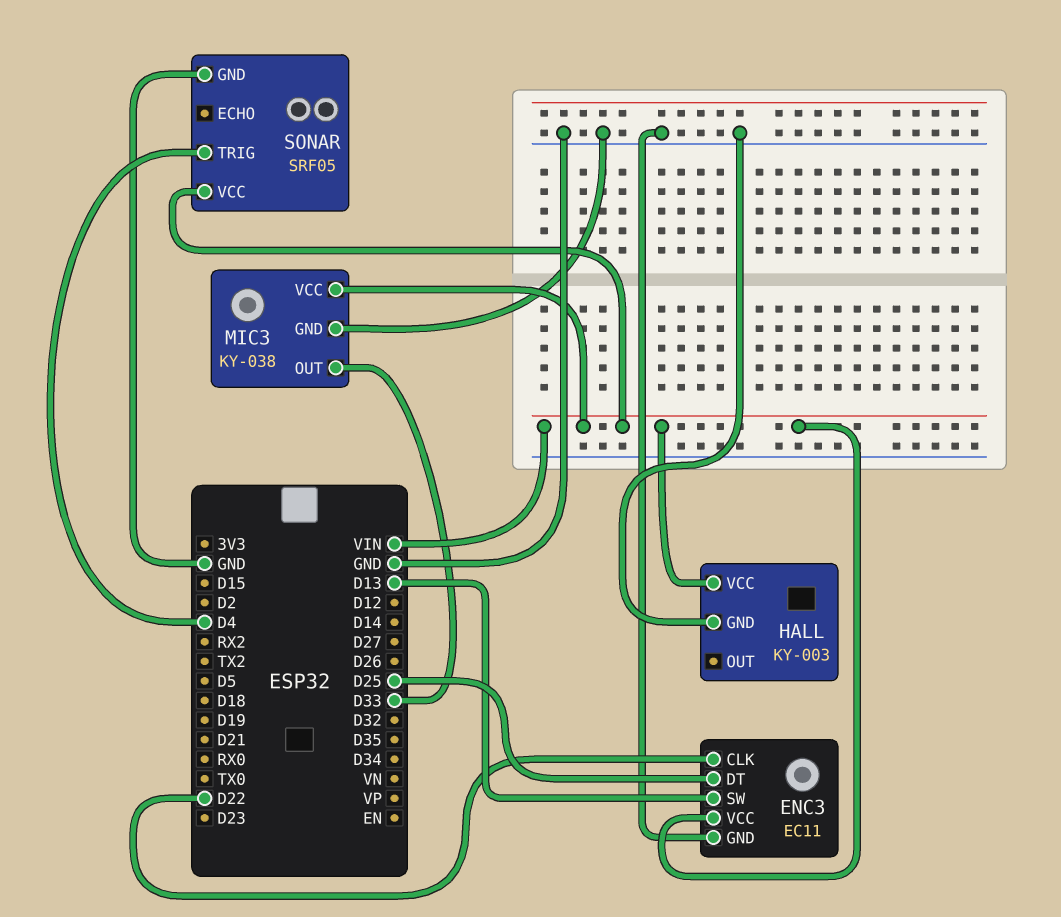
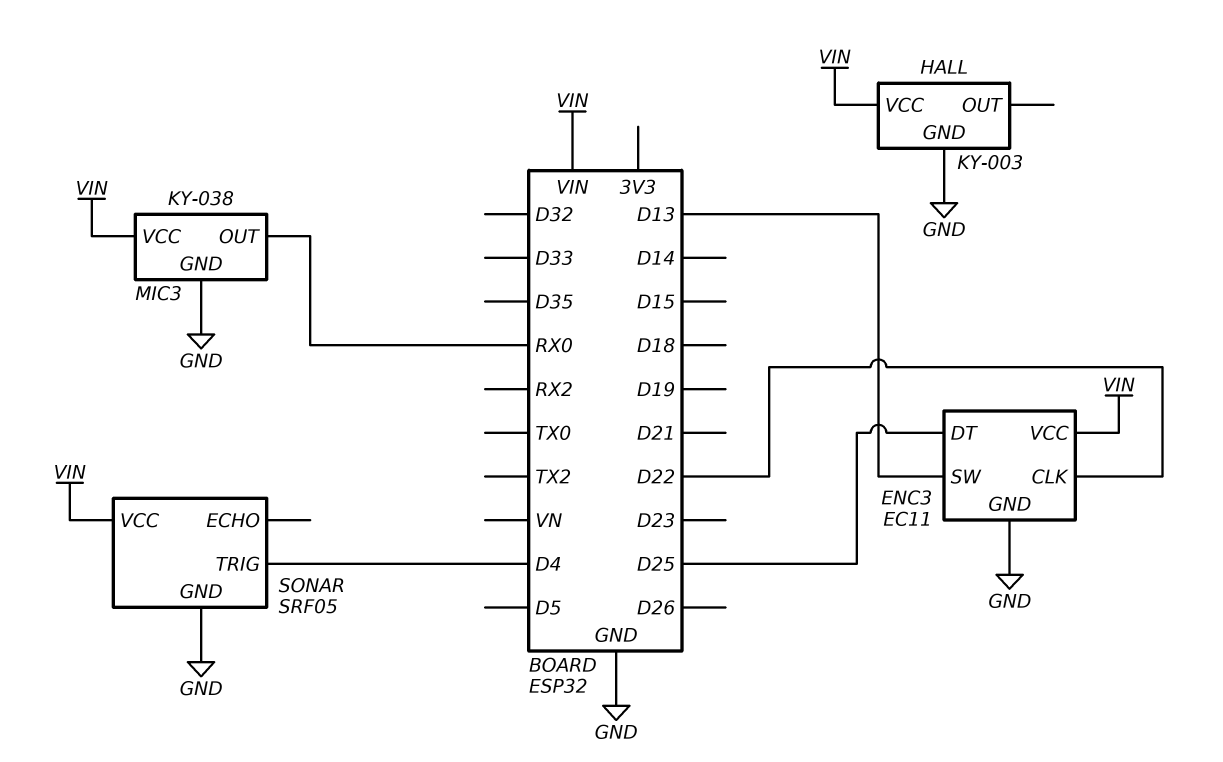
MIC3 pin OUT: D33 -> RX0

